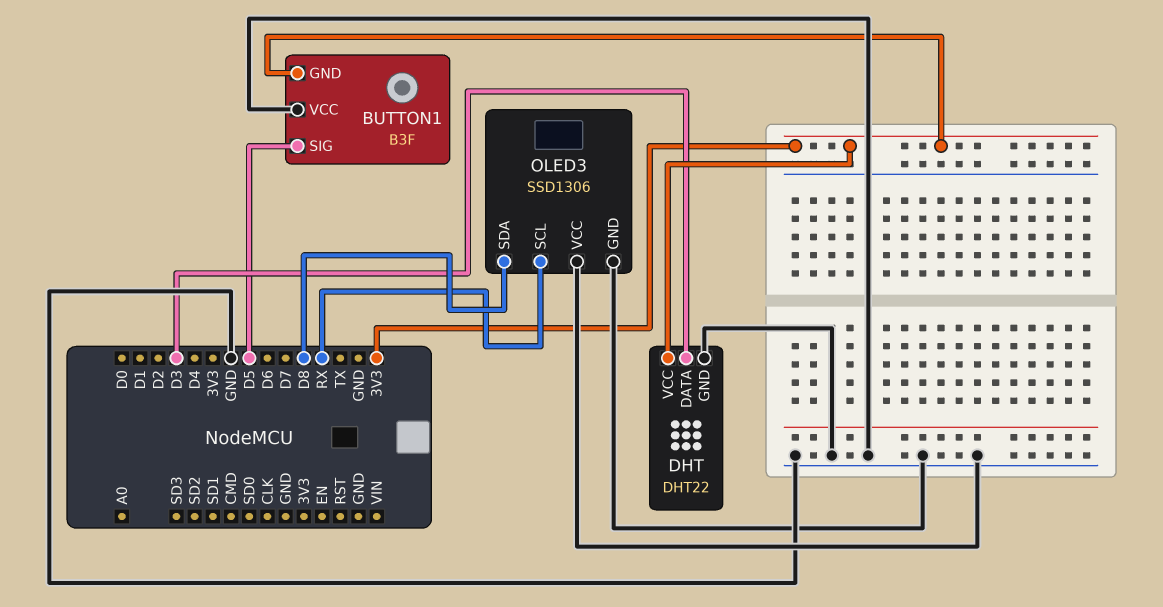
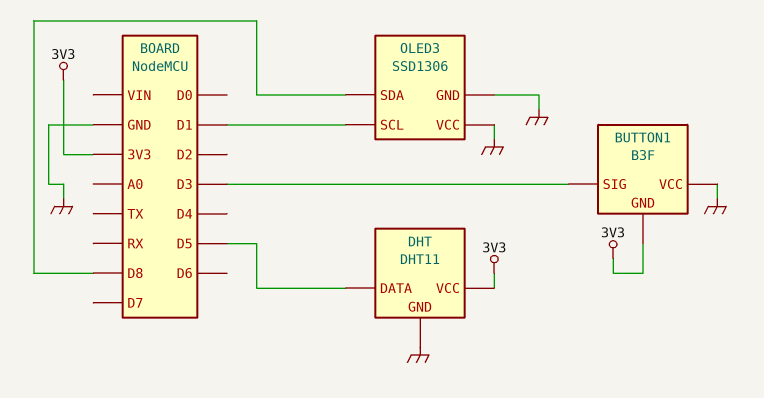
BUTTON1 pin SIG: D5 -> D3
DHT: DHT22 -> DHT11
DHT pin DATA: D3 -> D5
OLED3 pin SCL: RX -> D1

